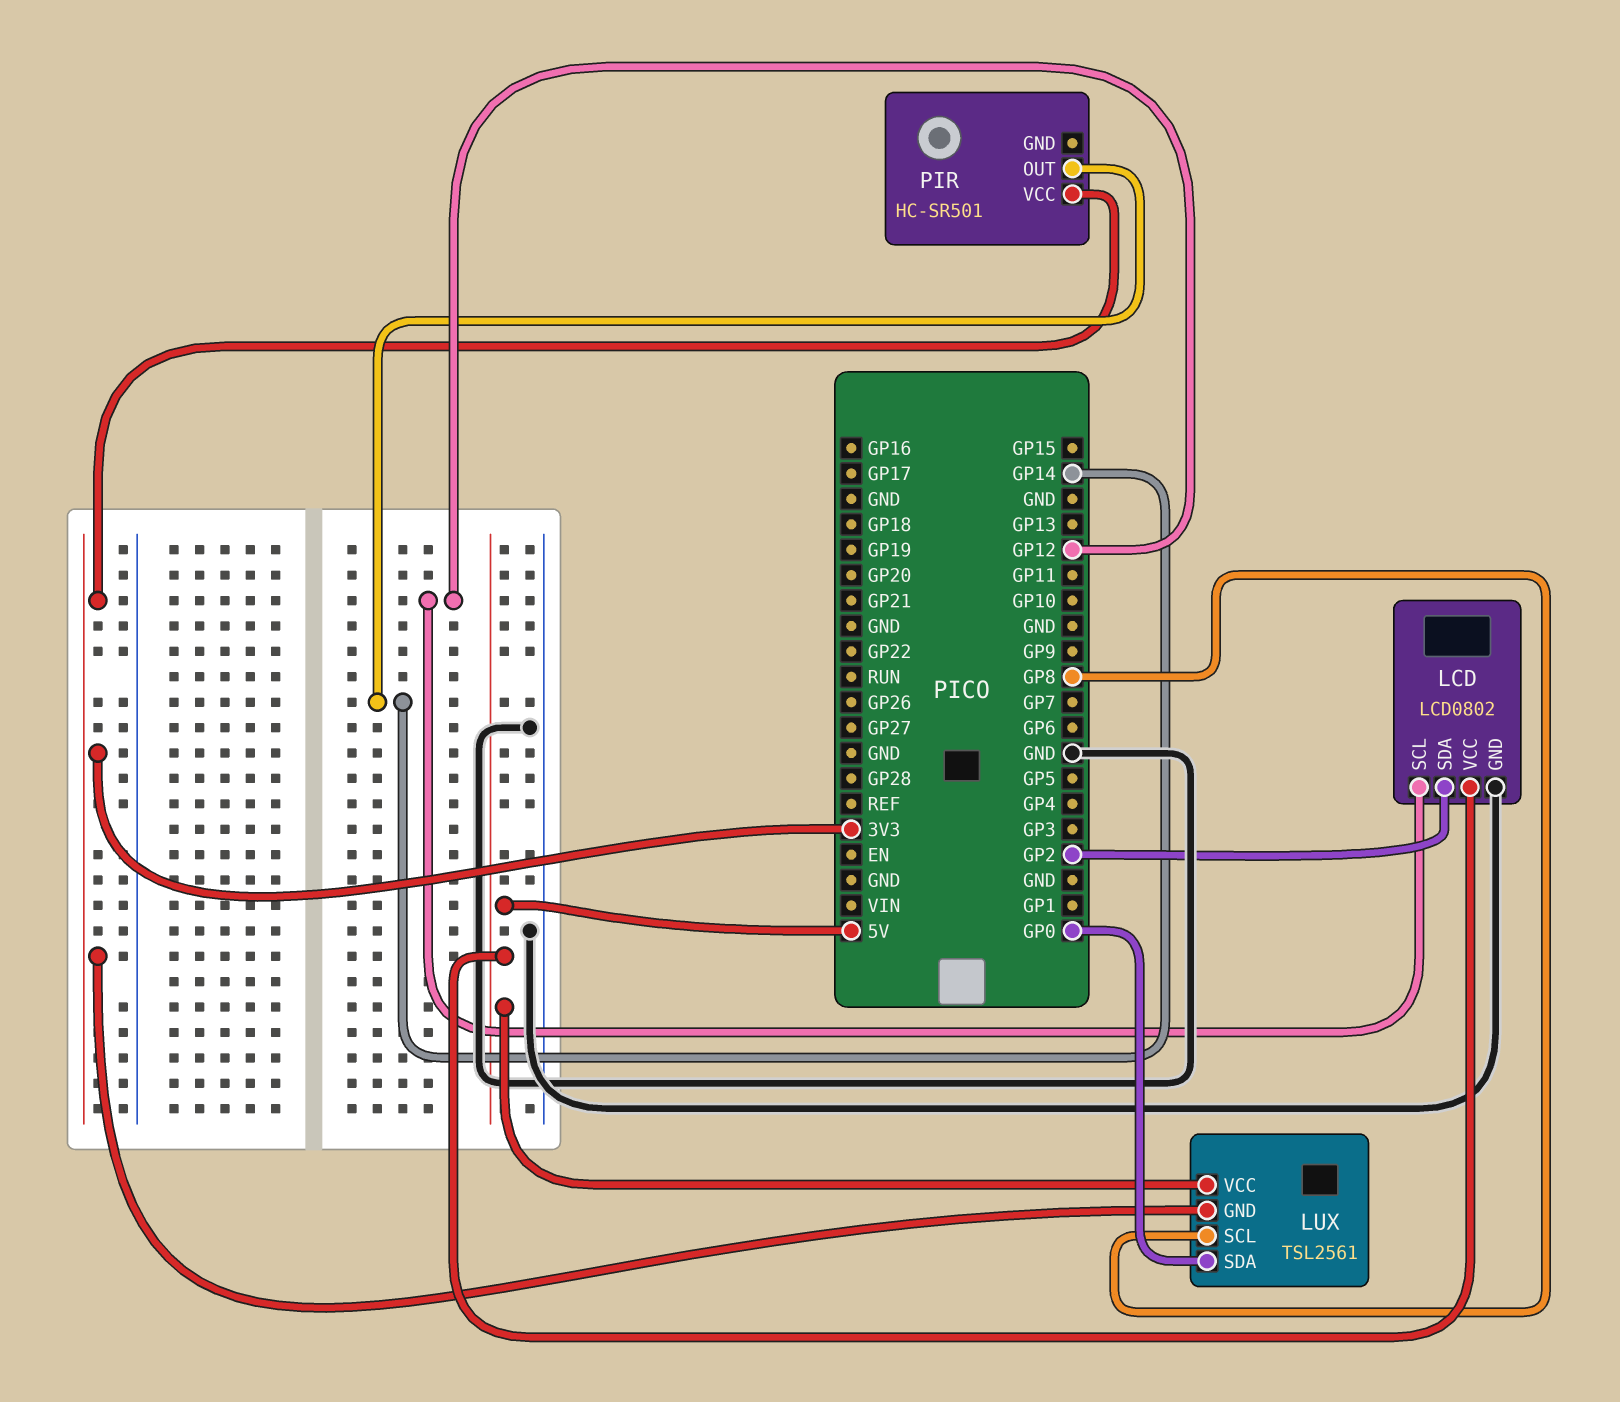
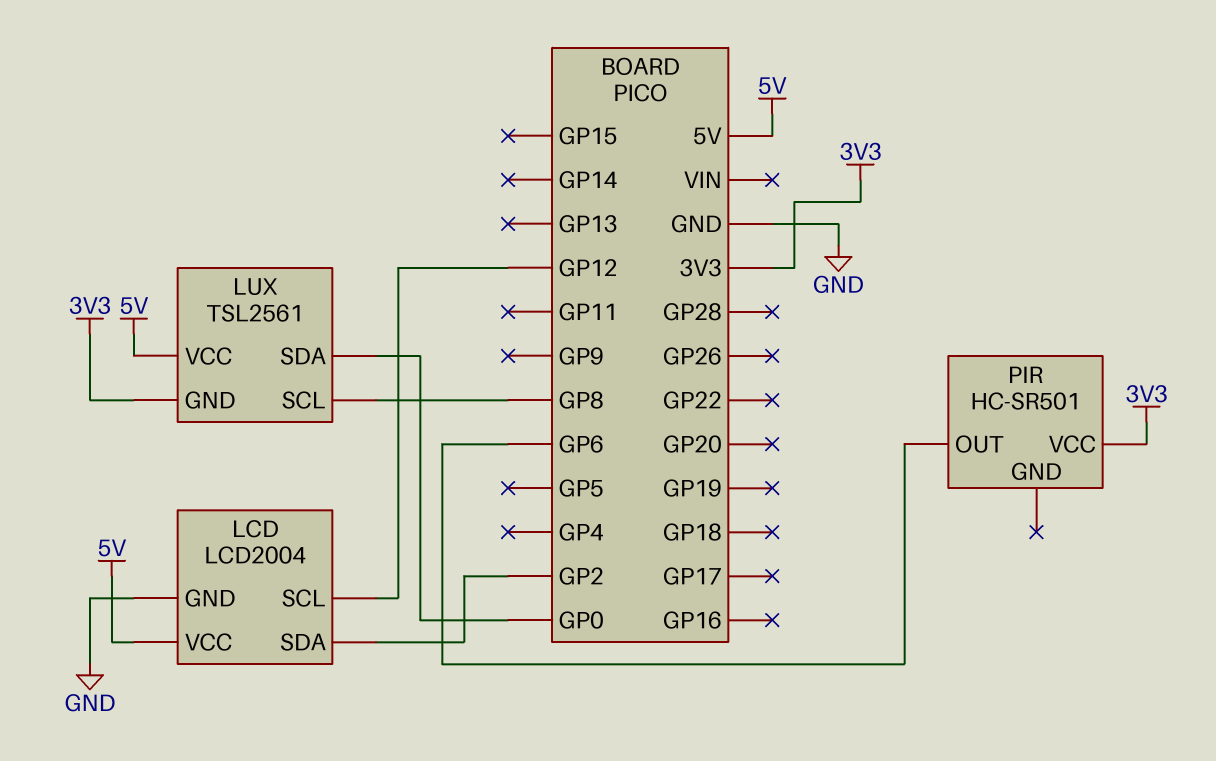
LCD: LCD0802 -> LCD2004
PIR pin OUT: GP14 -> GP6

